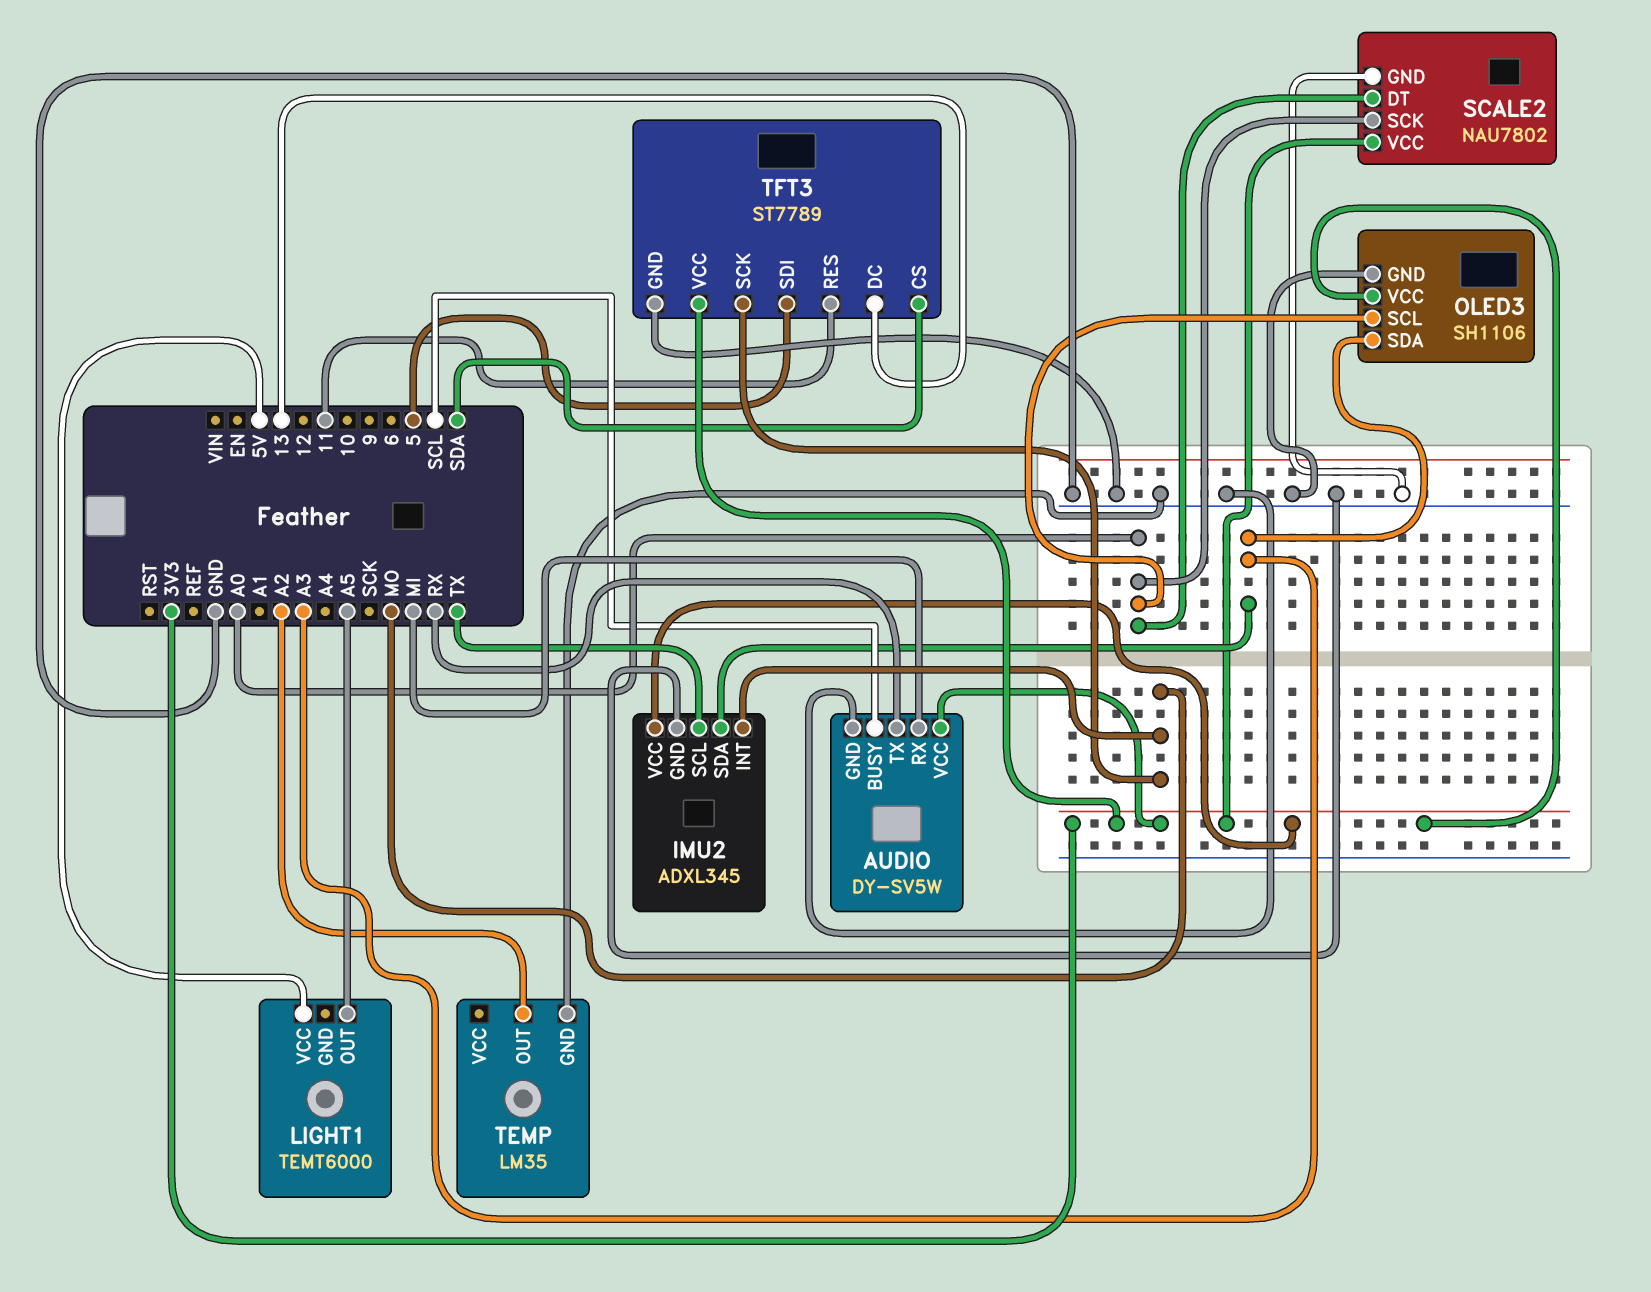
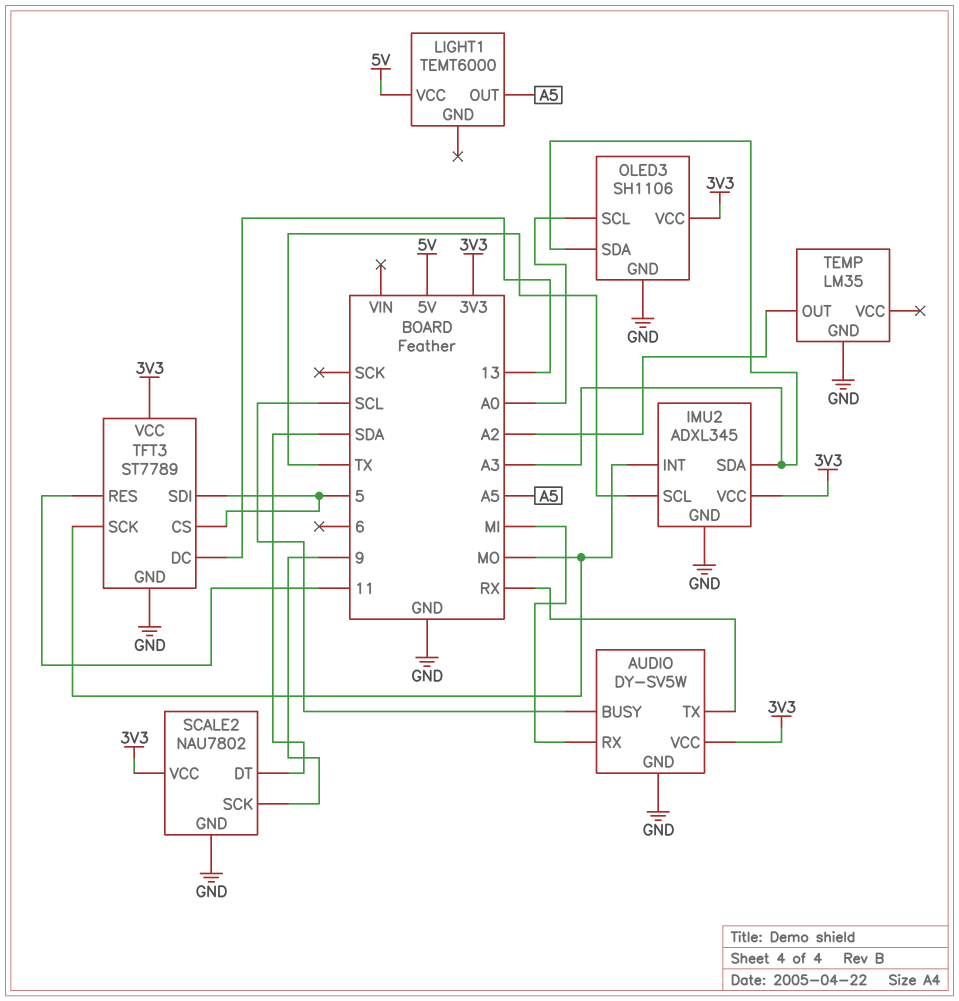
SCALE2 pin DT: A0 -> SDA
SCALE2 pin SCK: A0 -> 9
TFT3 pin CS: SDA -> 5

